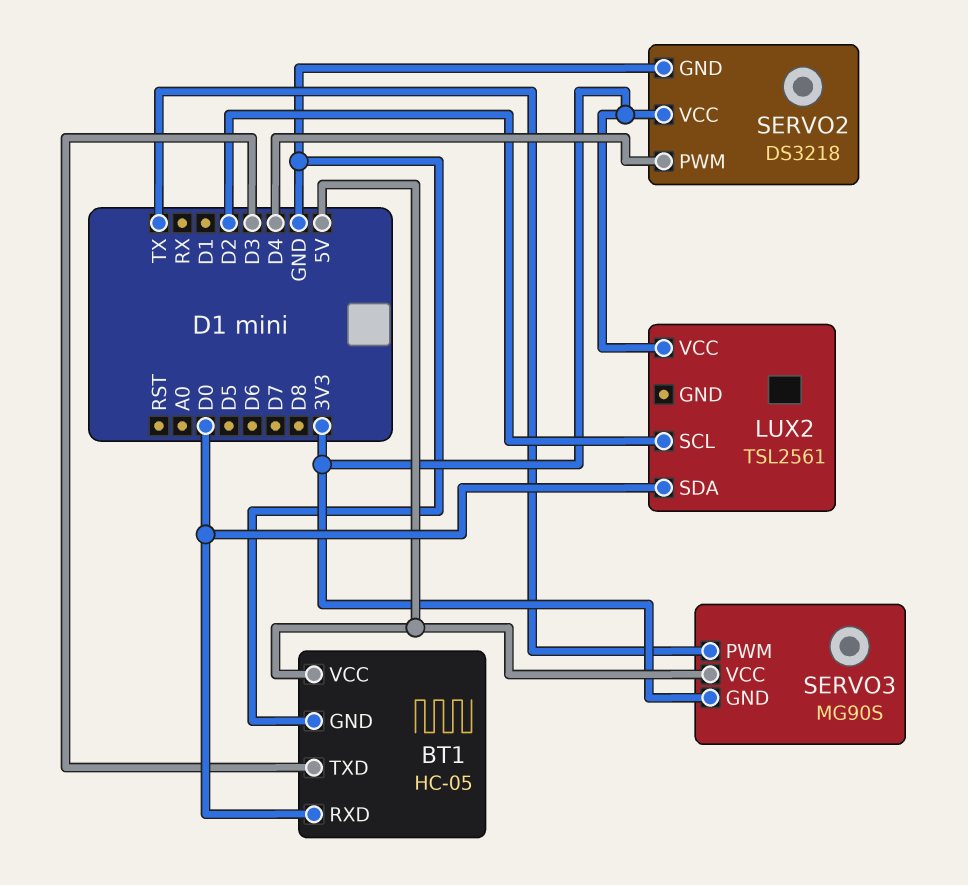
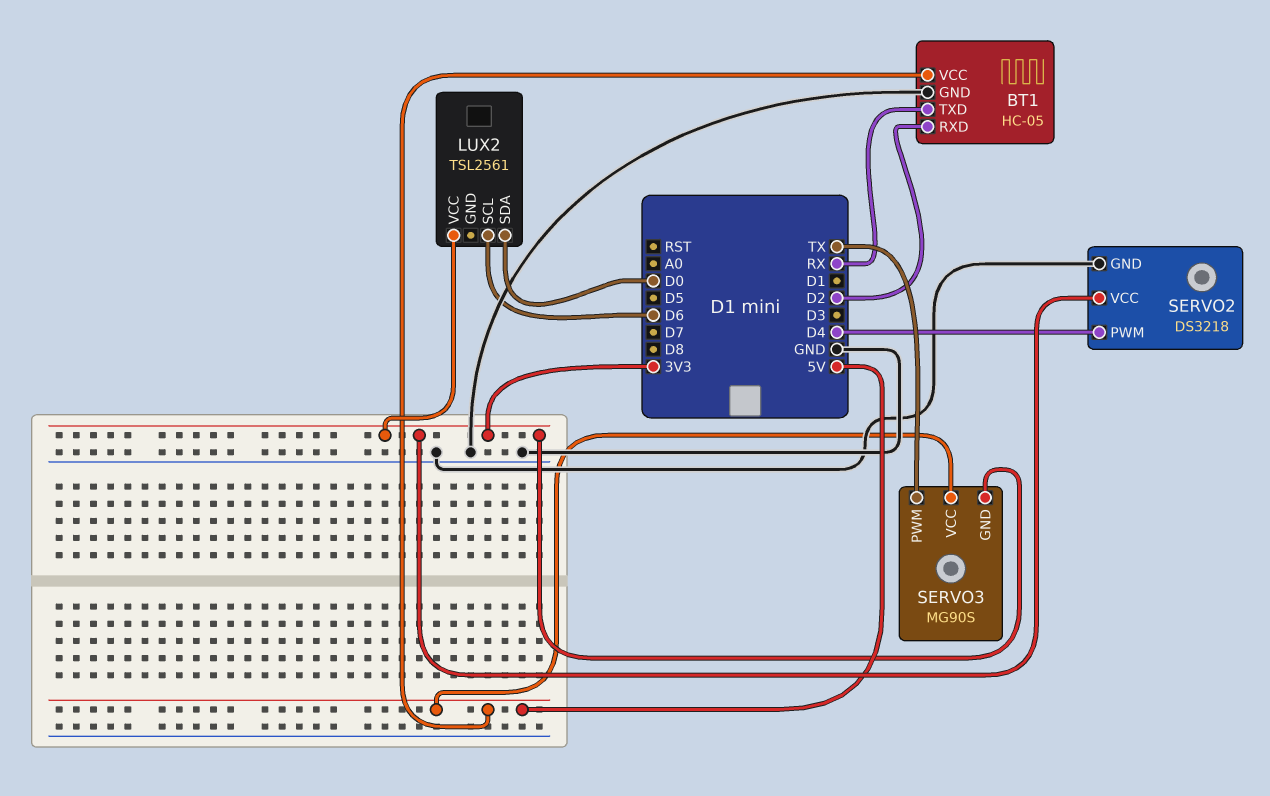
BT1 pin RXD: D0 -> D2
BT1 pin TXD: D3 -> RX
LUX2 pin SCL: D2 -> D6

